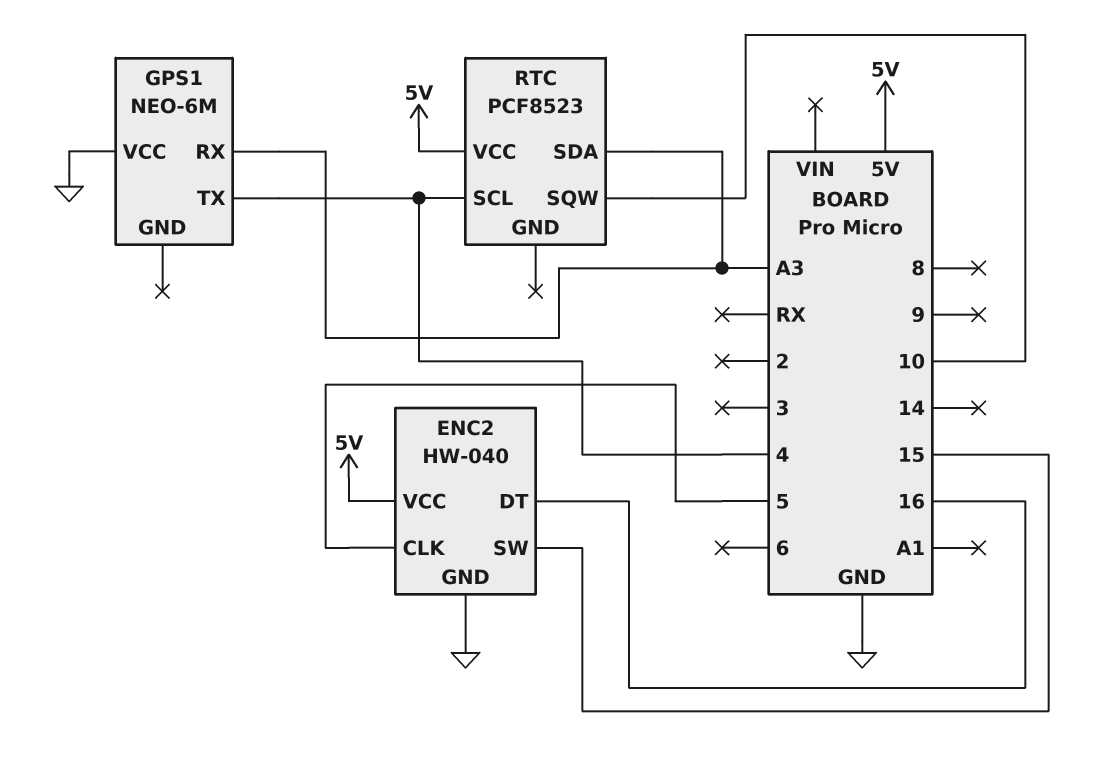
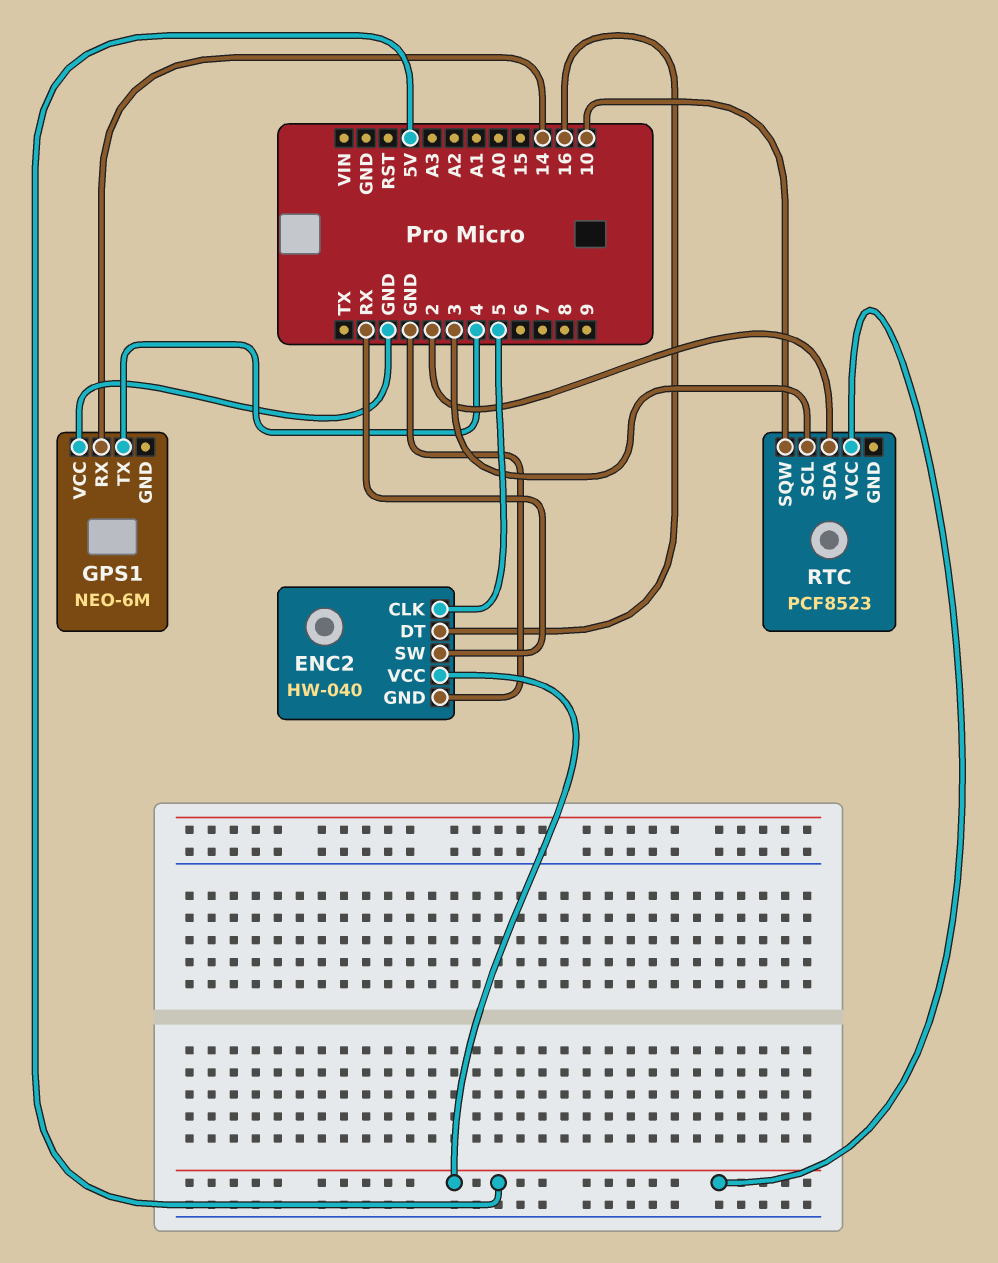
ENC2 pin SW: 15 -> RX
GPS1 pin RX: A3 -> 14
RTC pin SCL: 4 -> 3
RTC pin SDA: A3 -> 2

